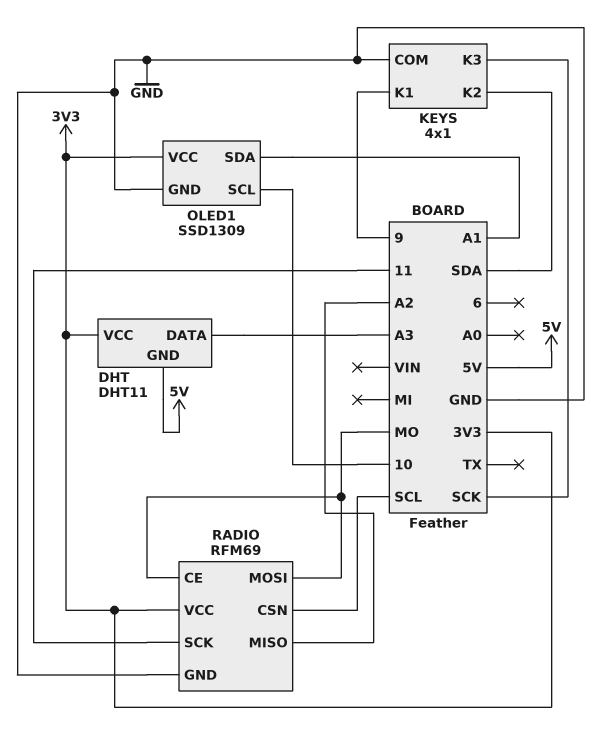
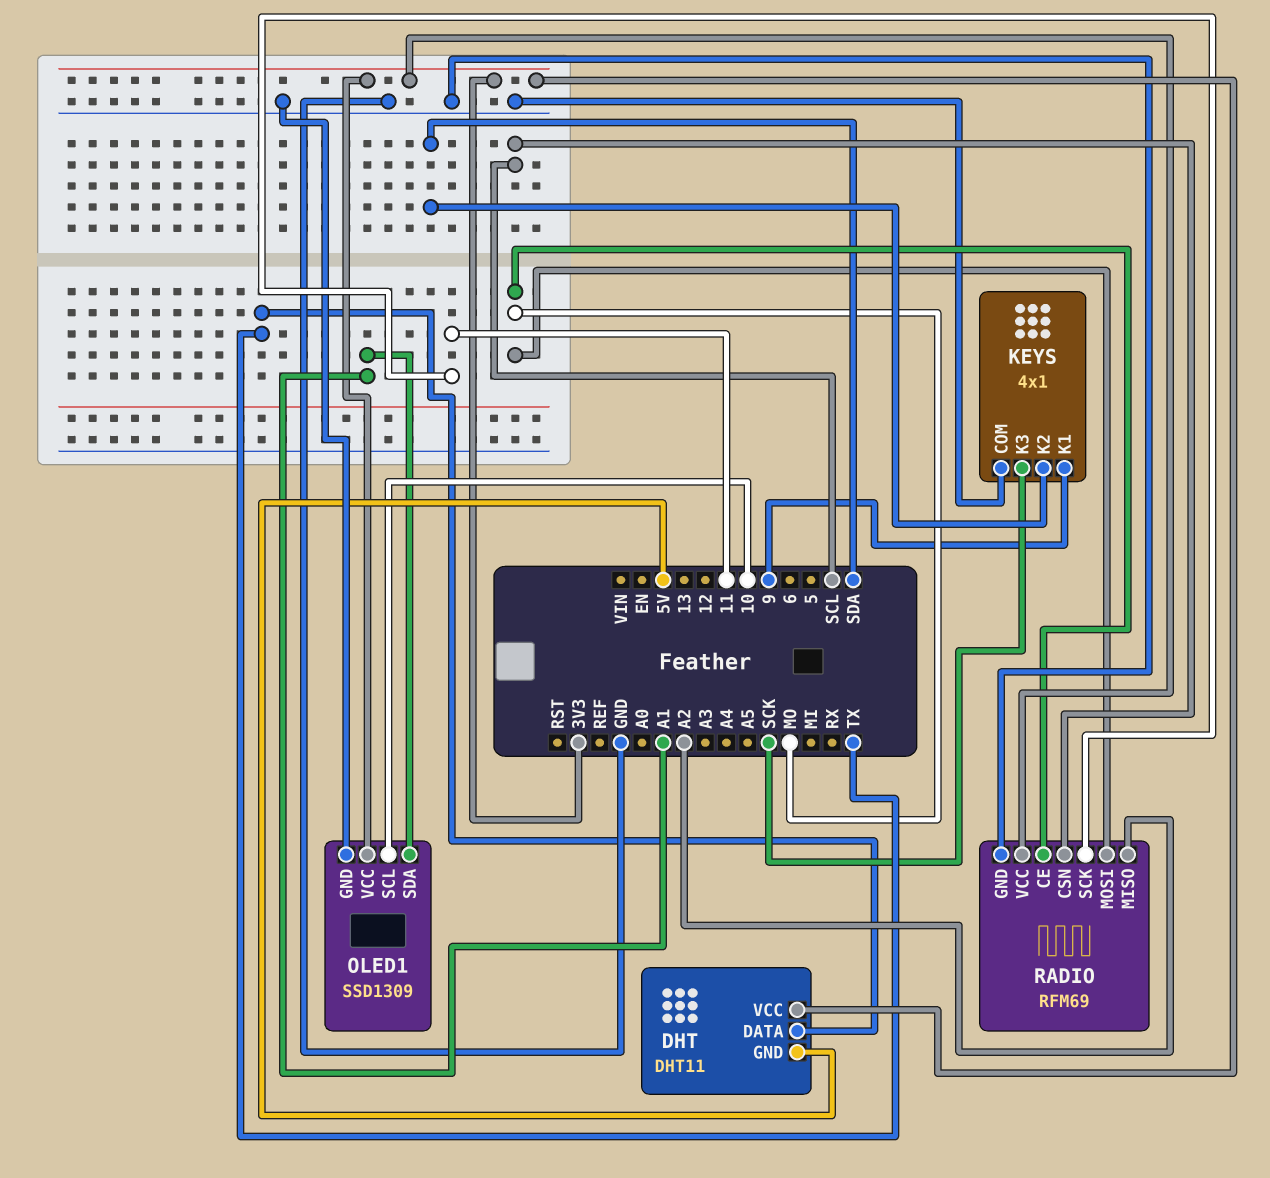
DHT pin DATA: A3 -> TX

